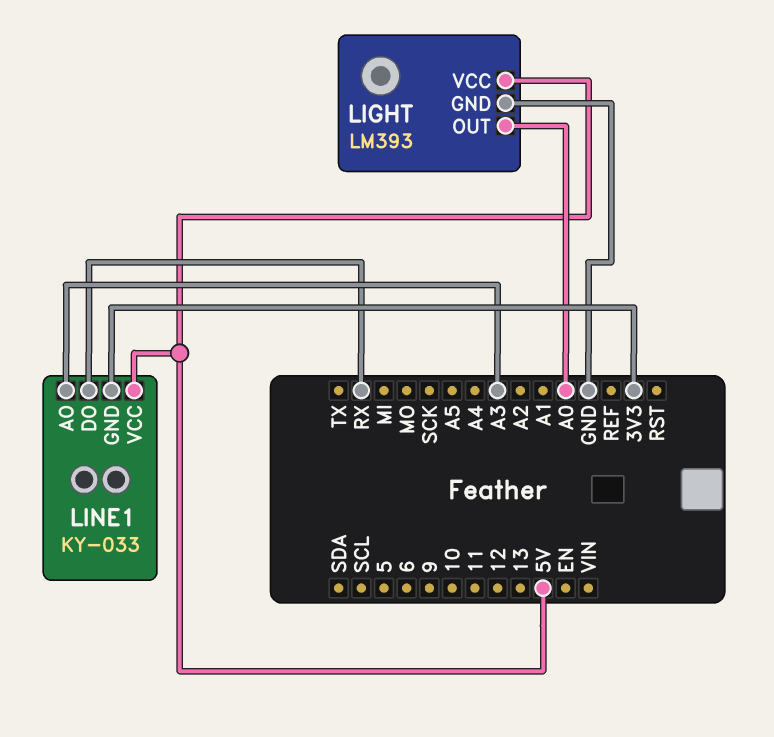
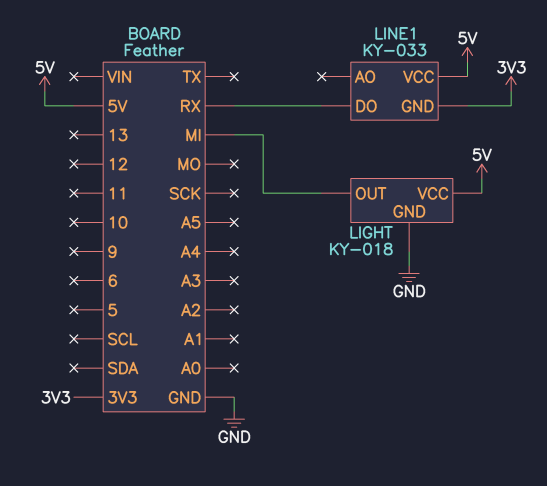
LIGHT: LM393 -> KY-018
LIGHT pin OUT: A0 -> MI
LINE1 pin AO: A3 -> none

